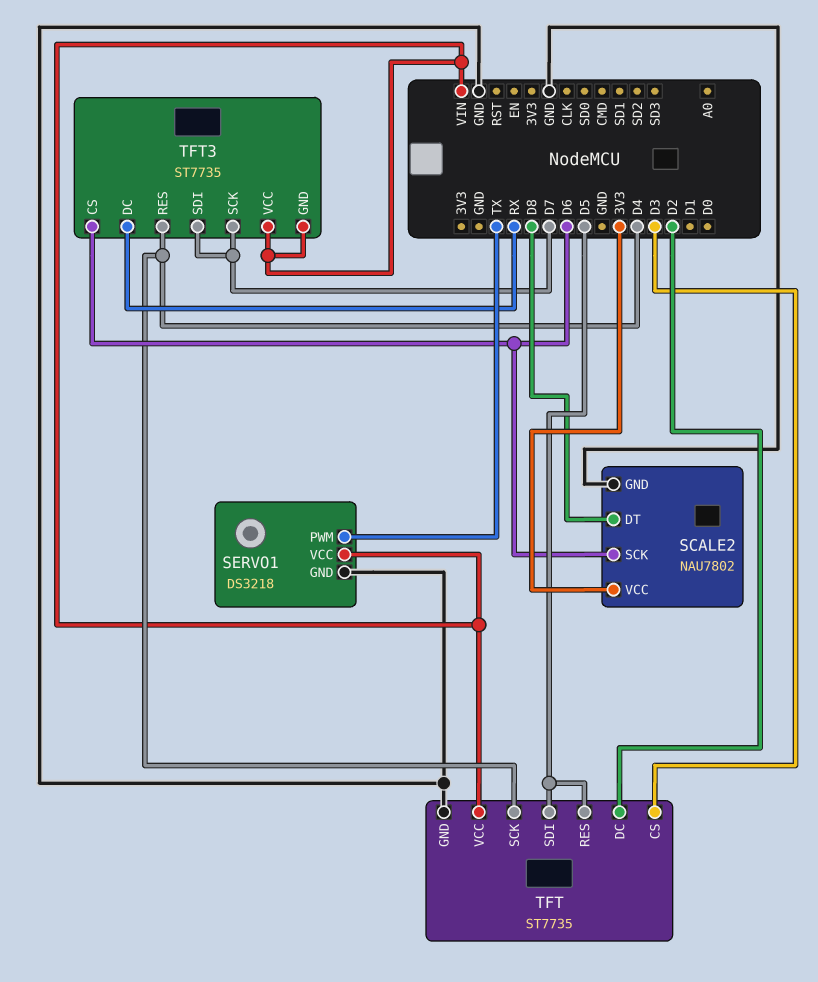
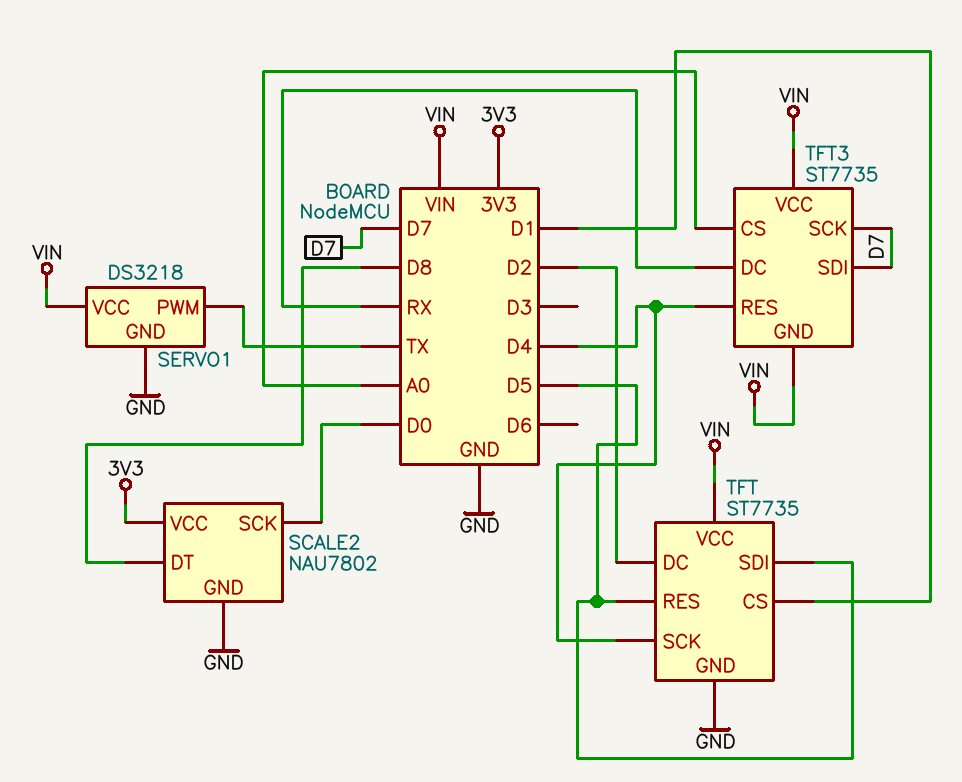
SCALE2 pin SCK: D6 -> D0
TFT pin CS: D3 -> D1
TFT3 pin CS: D6 -> A0

